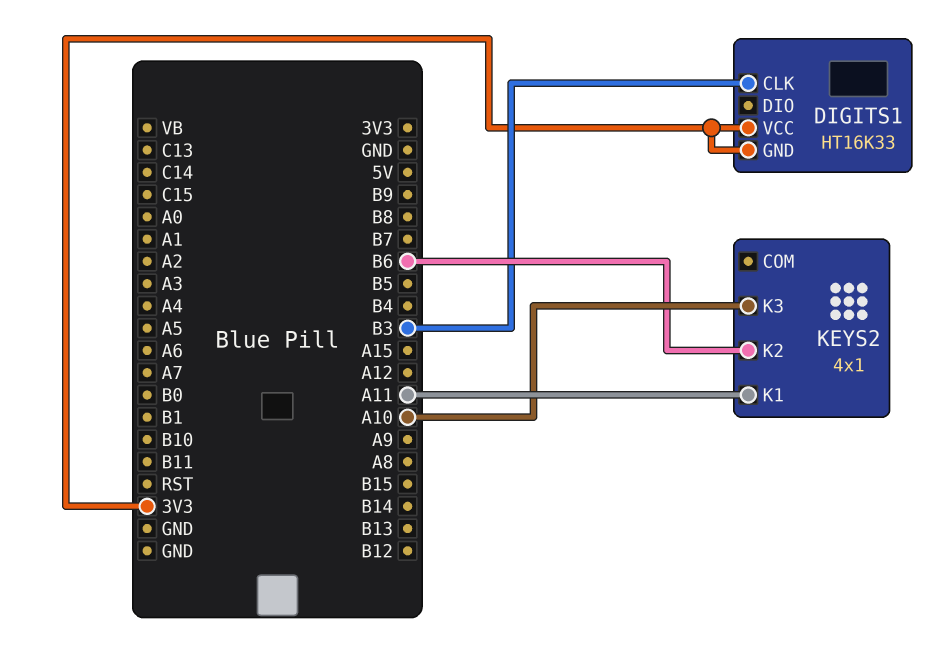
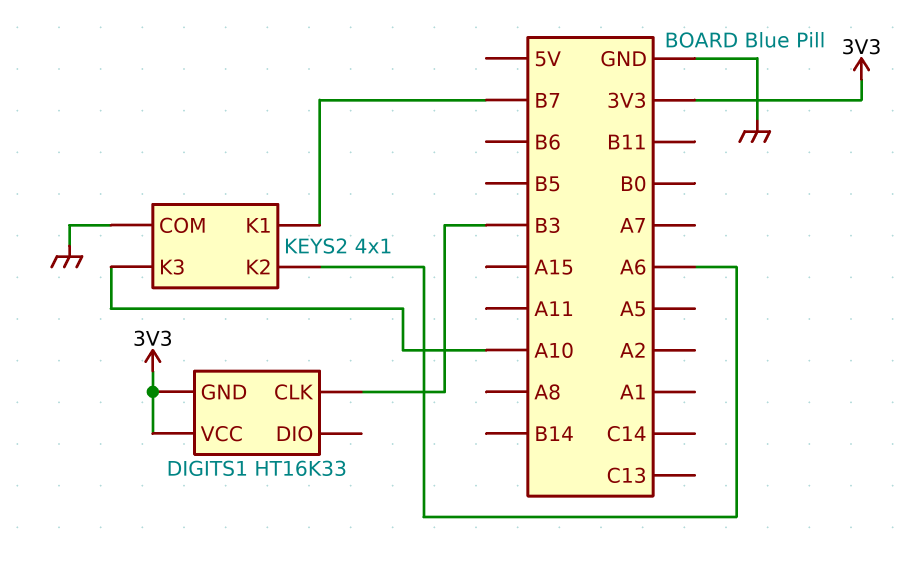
KEYS2 pin COM: none -> GND
KEYS2 pin K1: A11 -> B7
KEYS2 pin K2: B6 -> A6

